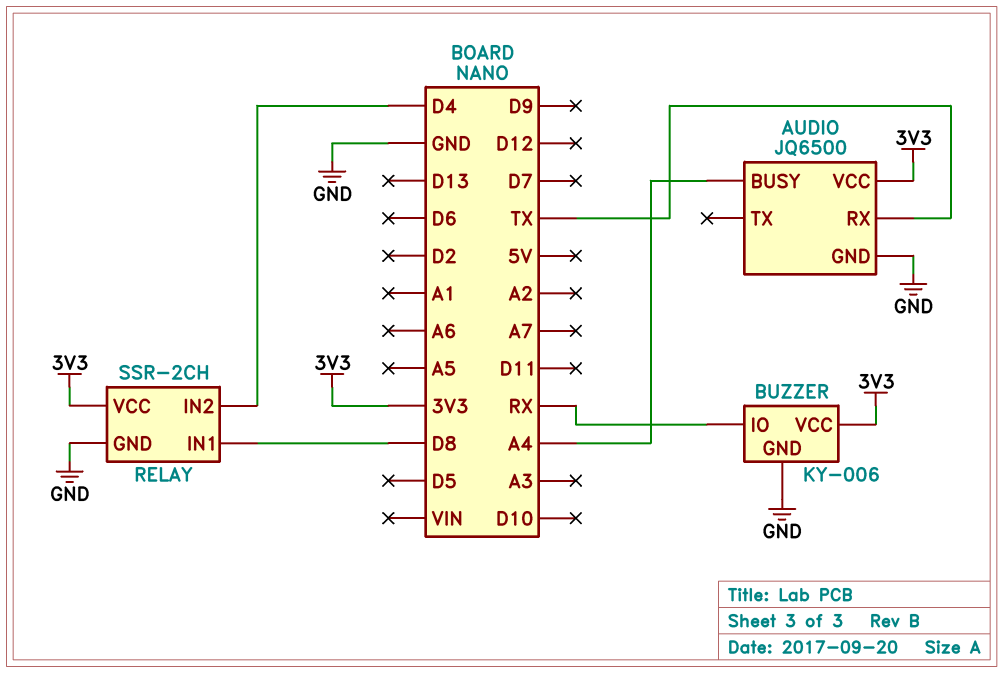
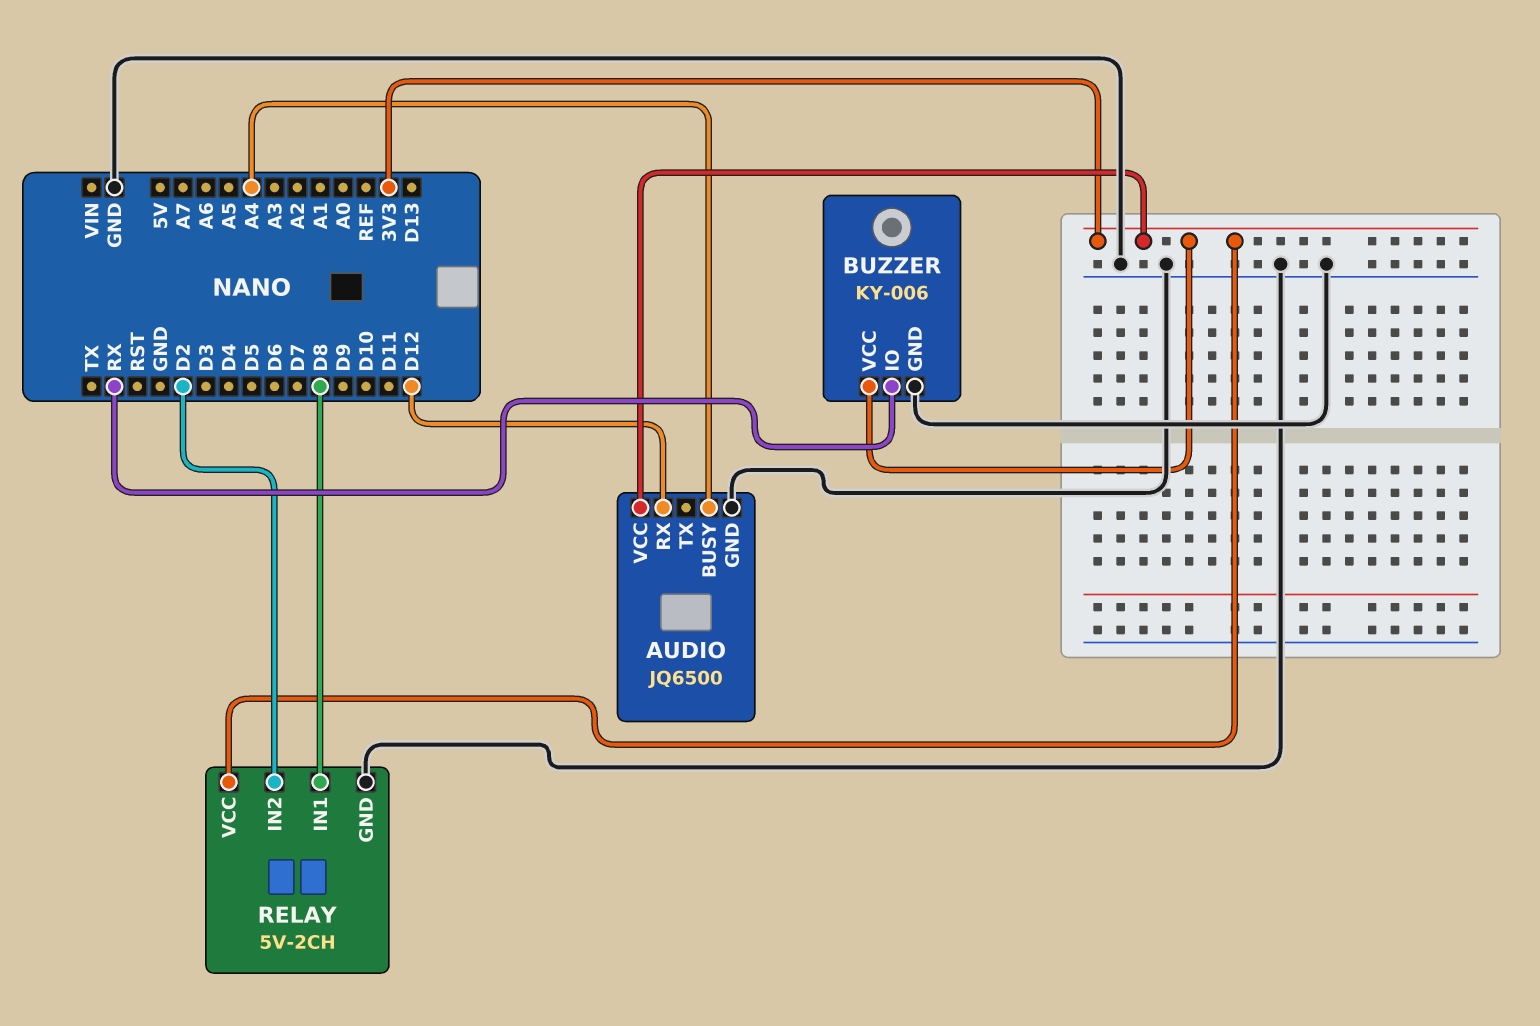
AUDIO pin RX: TX -> D12
RELAY: SSR-2CH -> 5V-2CH
RELAY pin IN2: D4 -> D2

